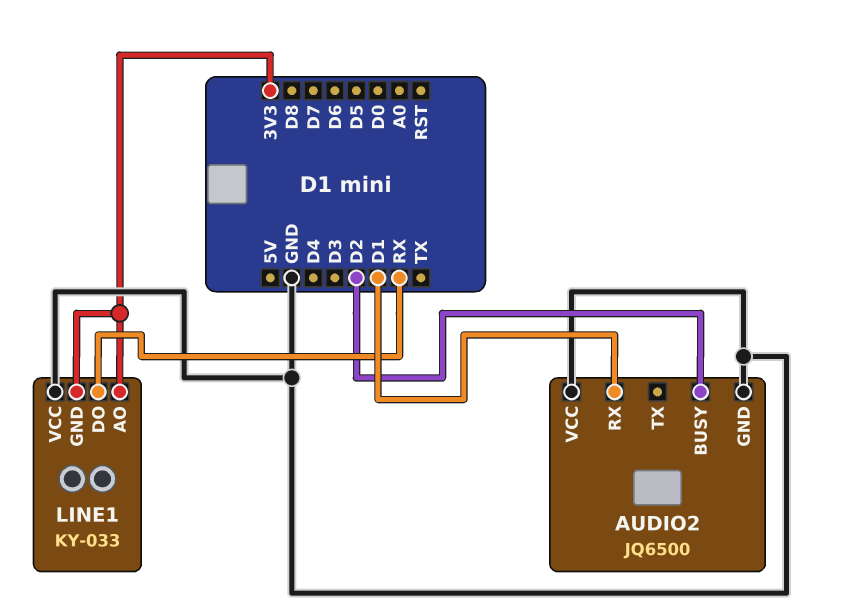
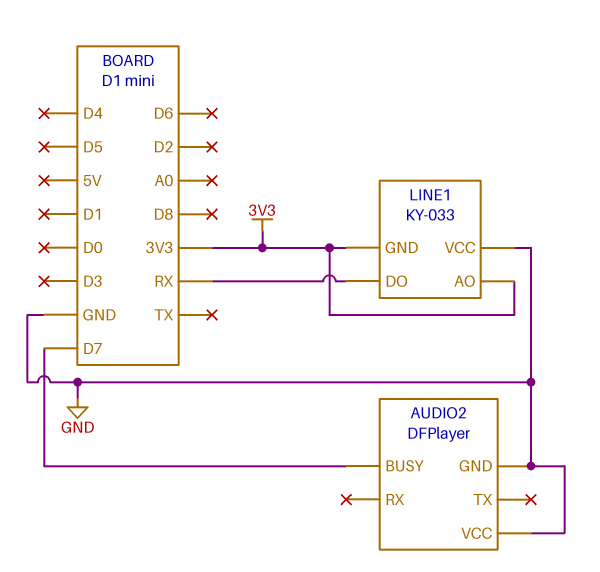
AUDIO2: JQ6500 -> DFPlayer
AUDIO2 pin BUSY: D2 -> D7
AUDIO2 pin RX: D1 -> none

